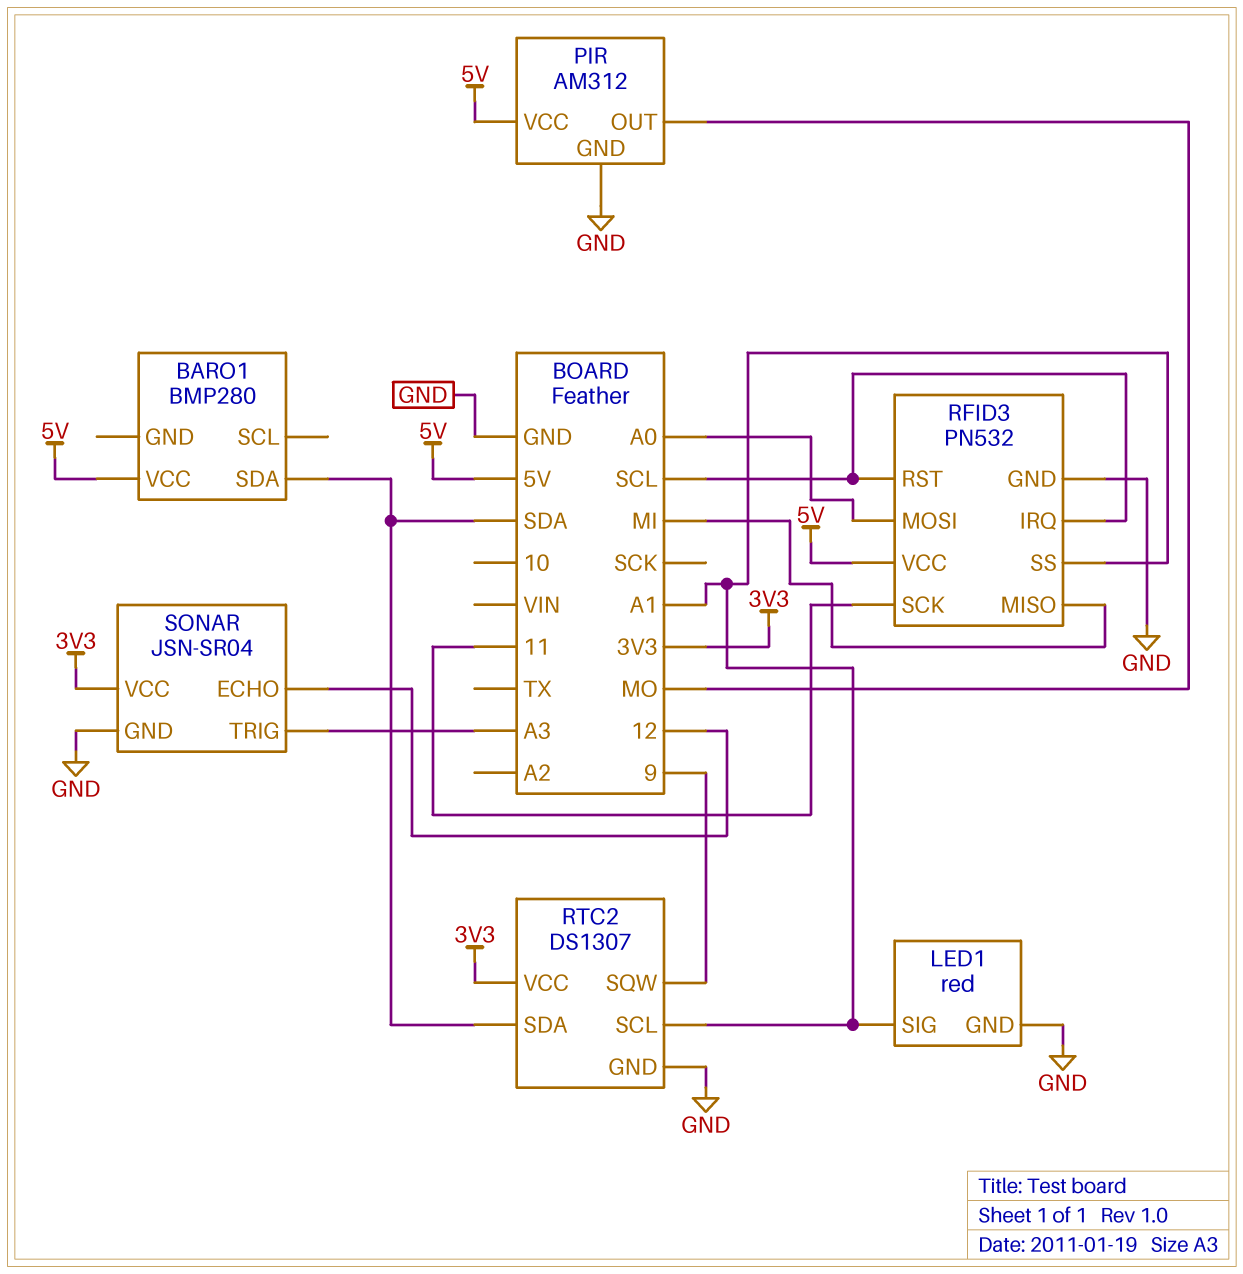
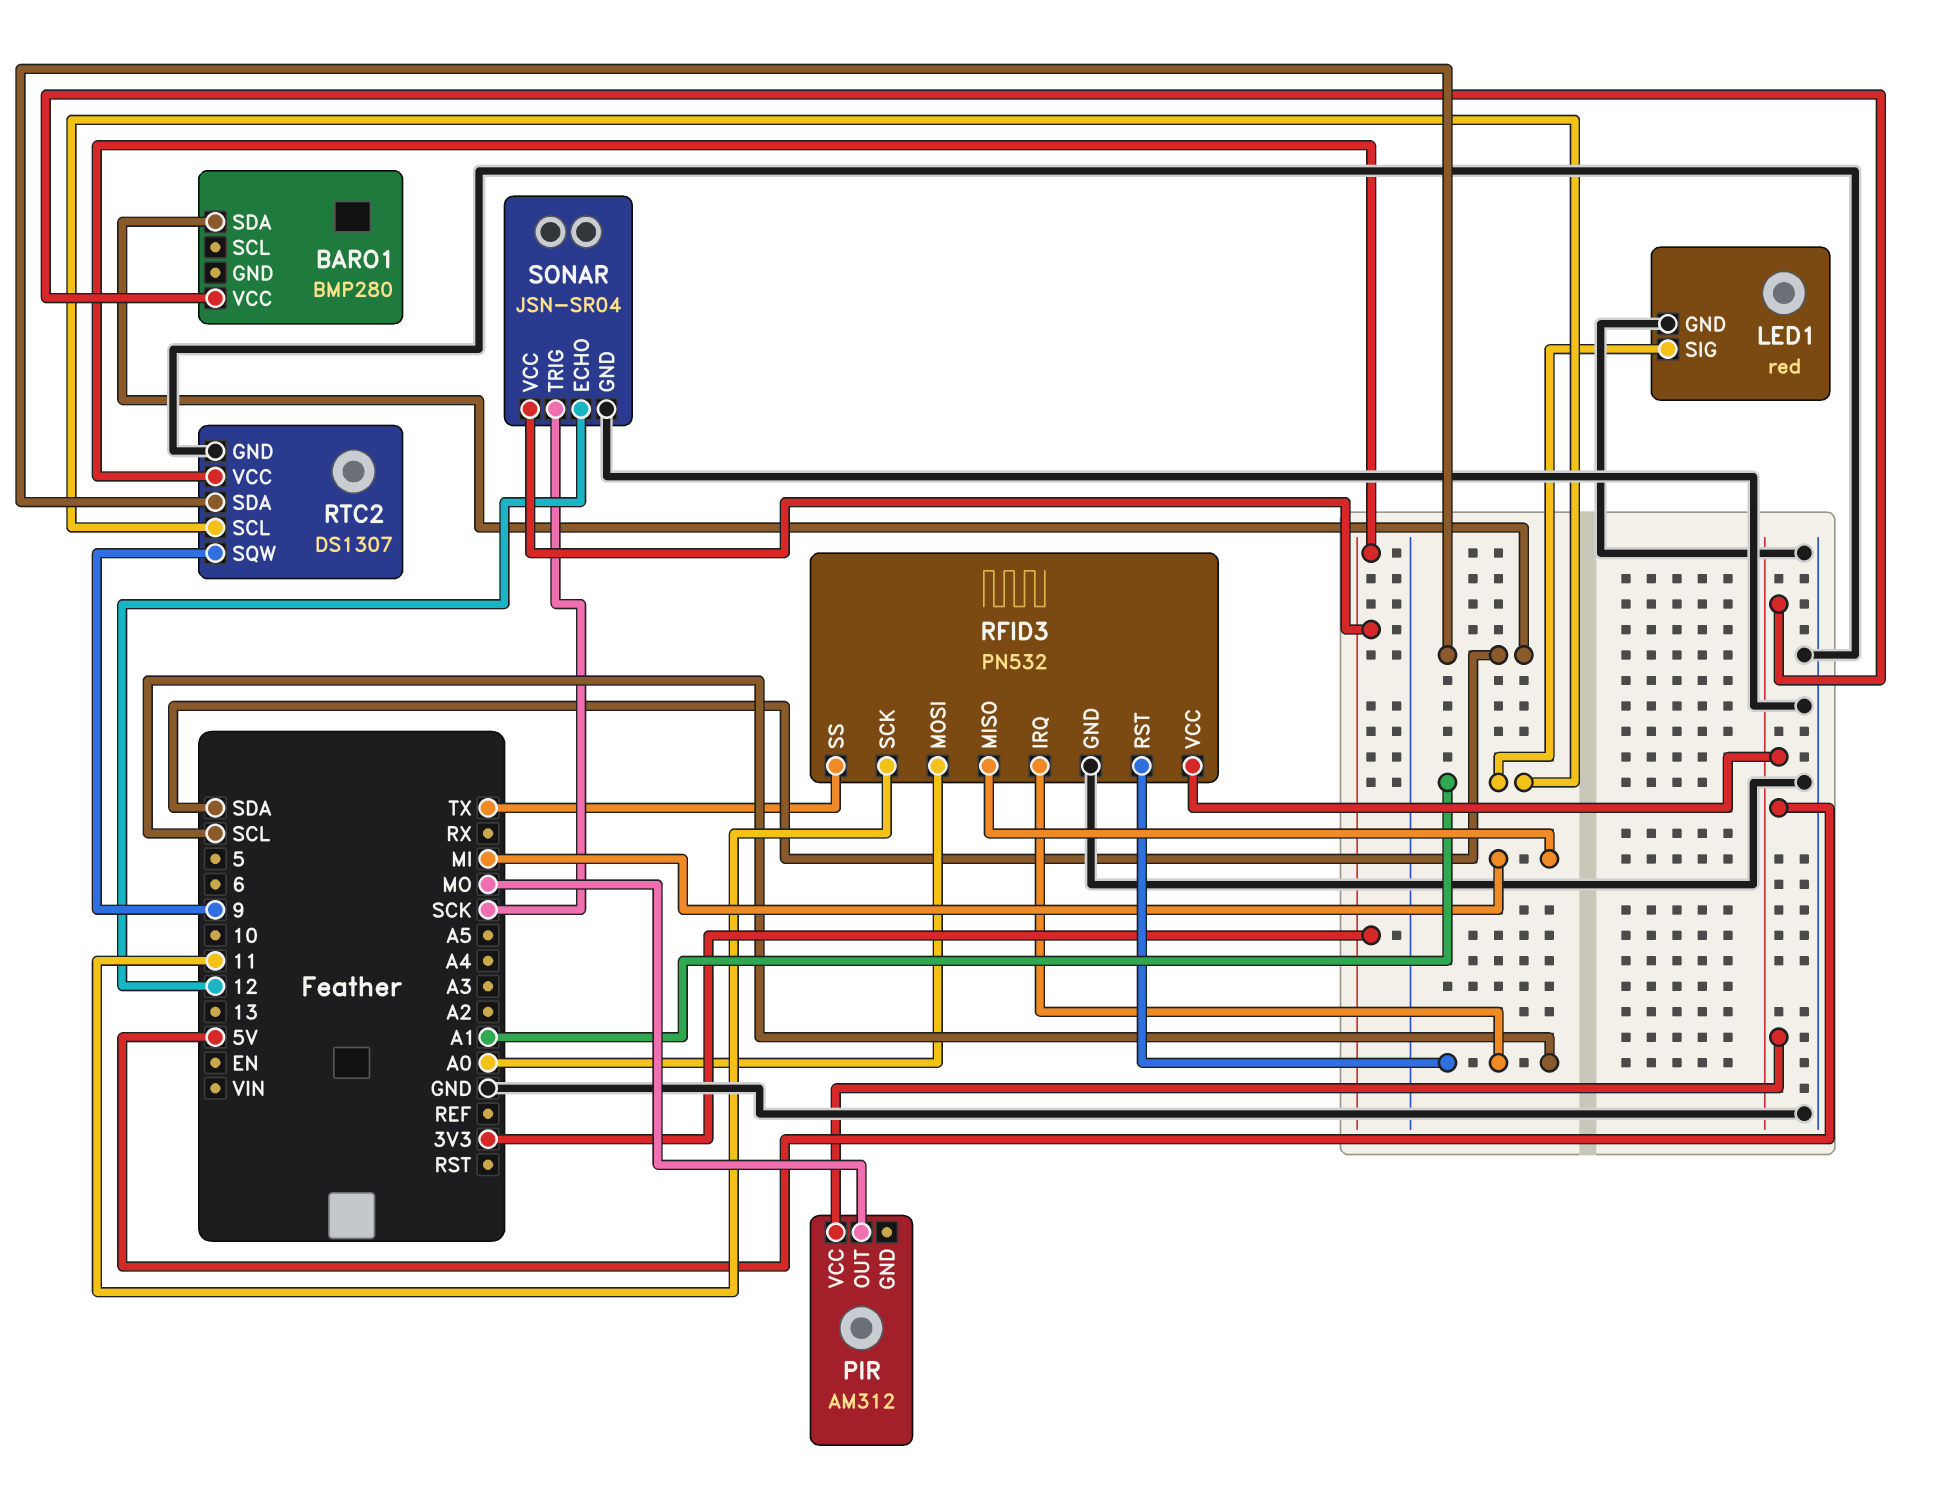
PIR pin GND: GND -> none
RFID3 pin SS: A1 -> TX
SONAR pin TRIG: A3 -> SCK

